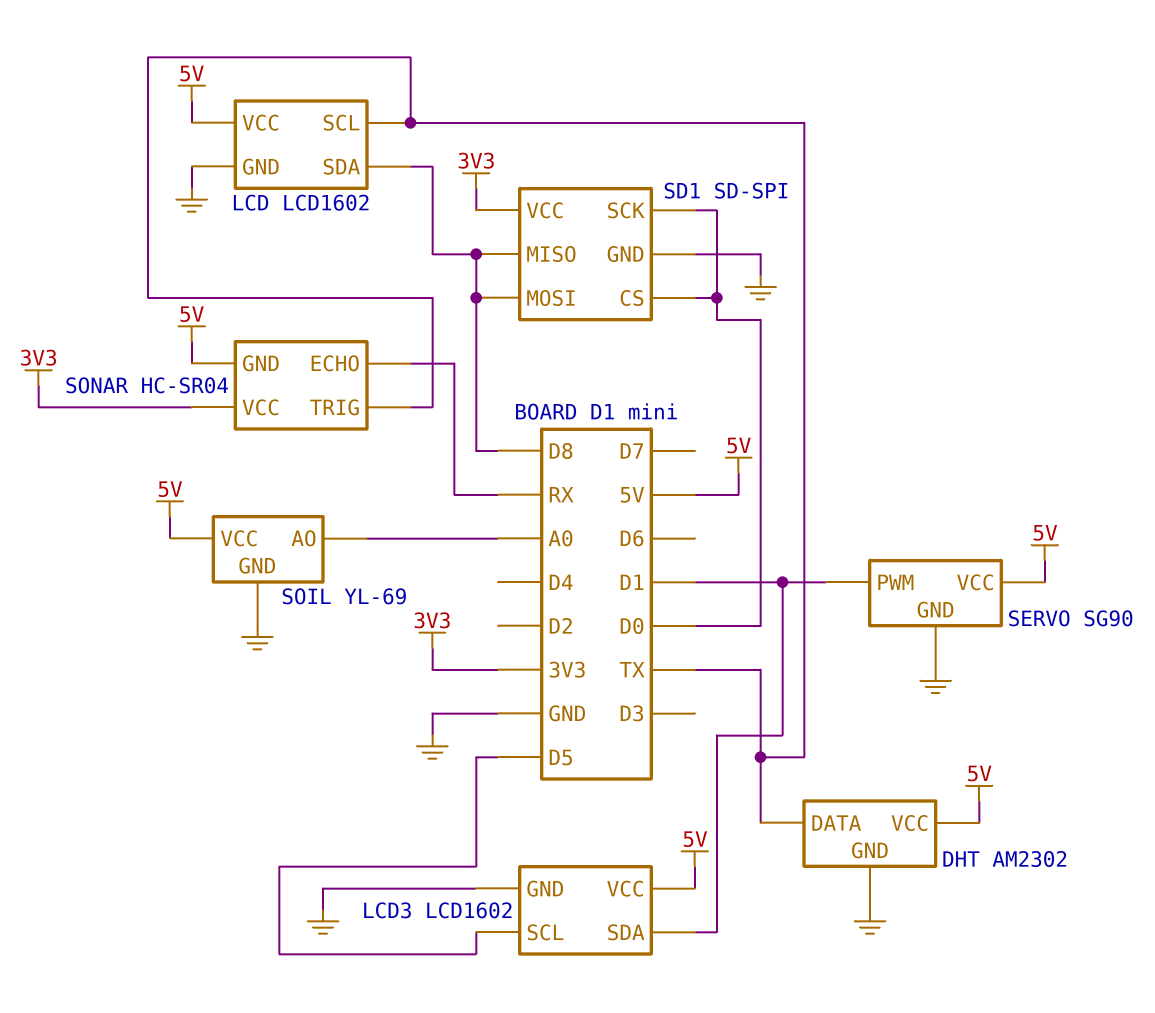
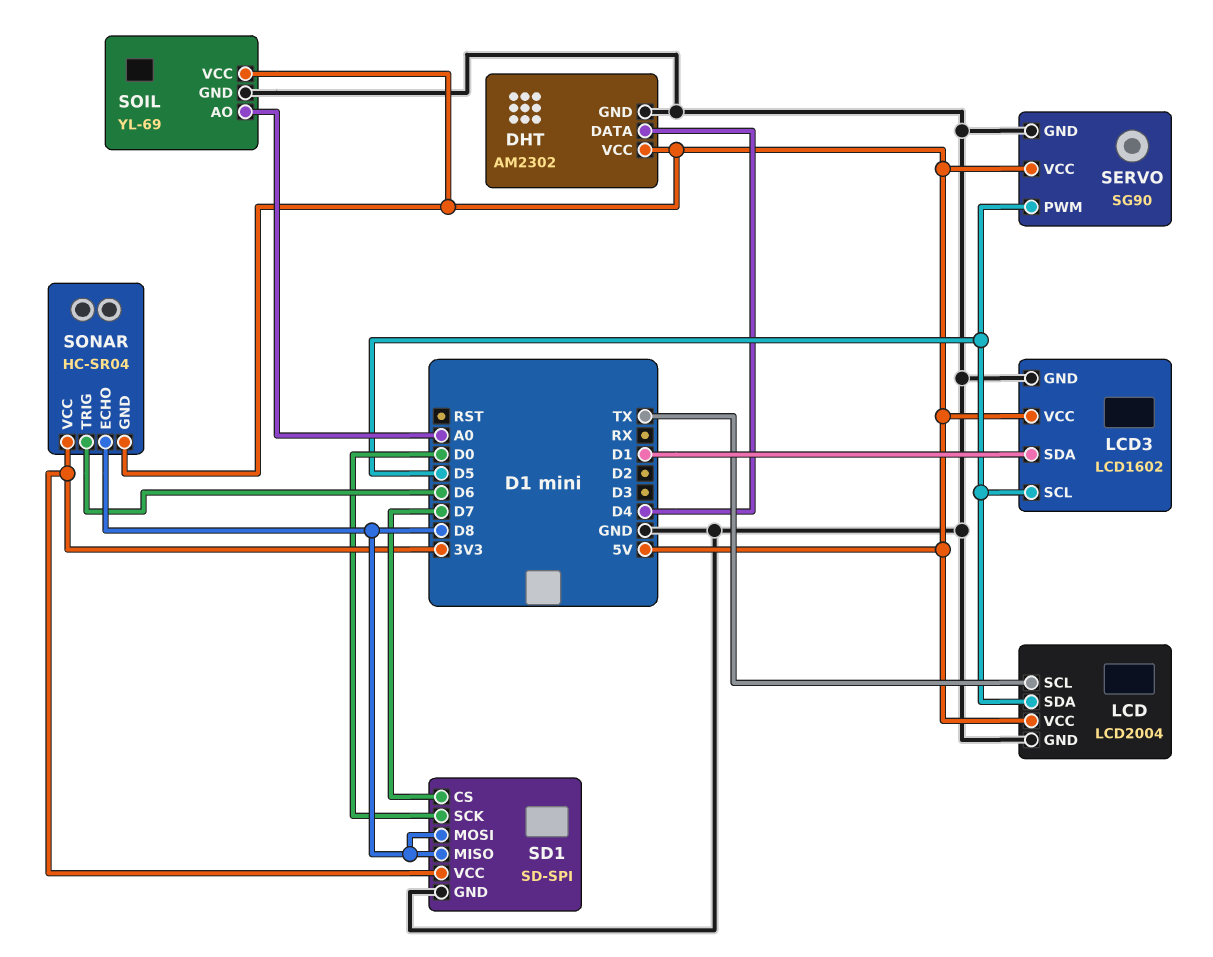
DHT pin DATA: TX -> D4
LCD: LCD1602 -> LCD2004
LCD pin SDA: D8 -> D5
SD1 pin CS: D0 -> D7
SERVO pin PWM: D1 -> D5
SONAR pin ECHO: RX -> D8
SONAR pin TRIG: TX -> D6

